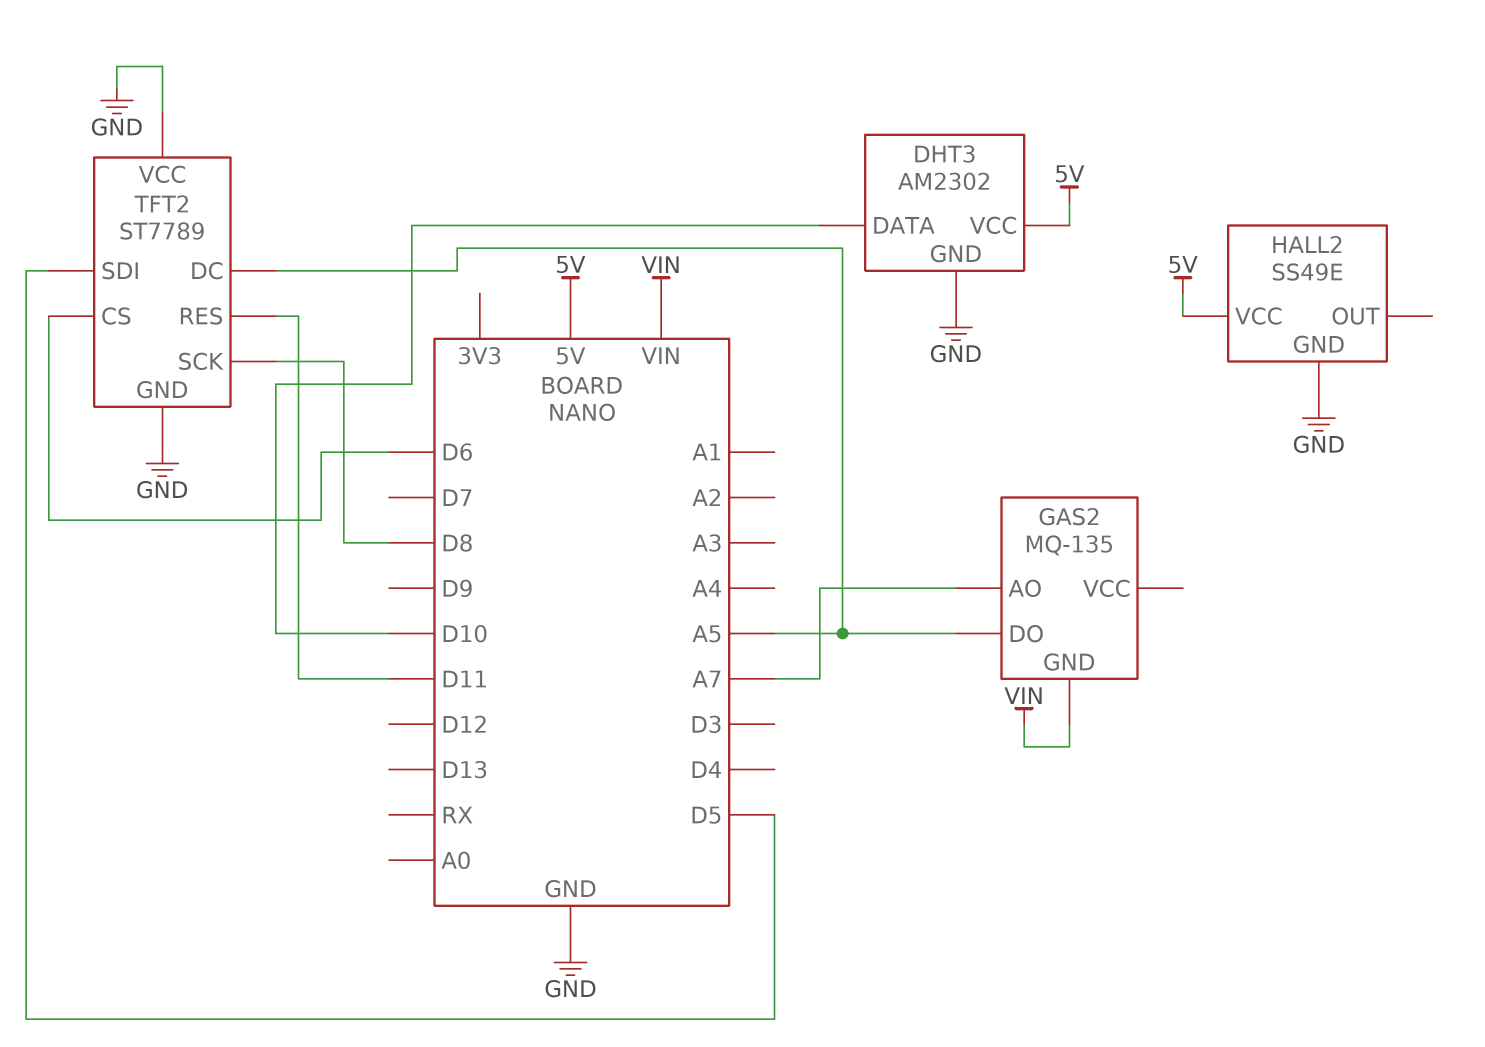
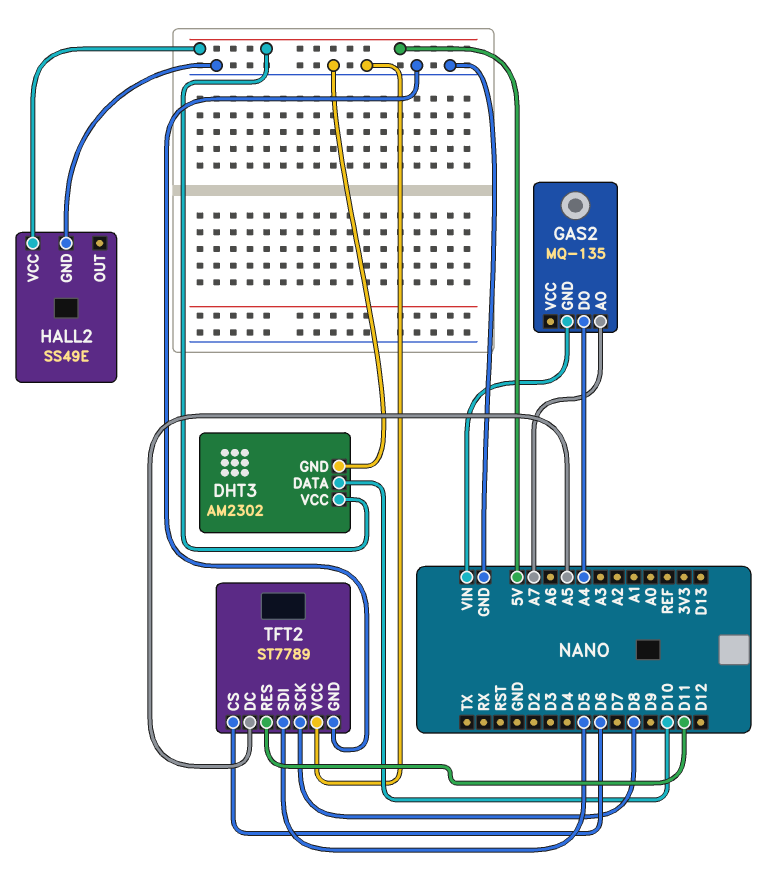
GAS2 pin DO: A5 -> A4

